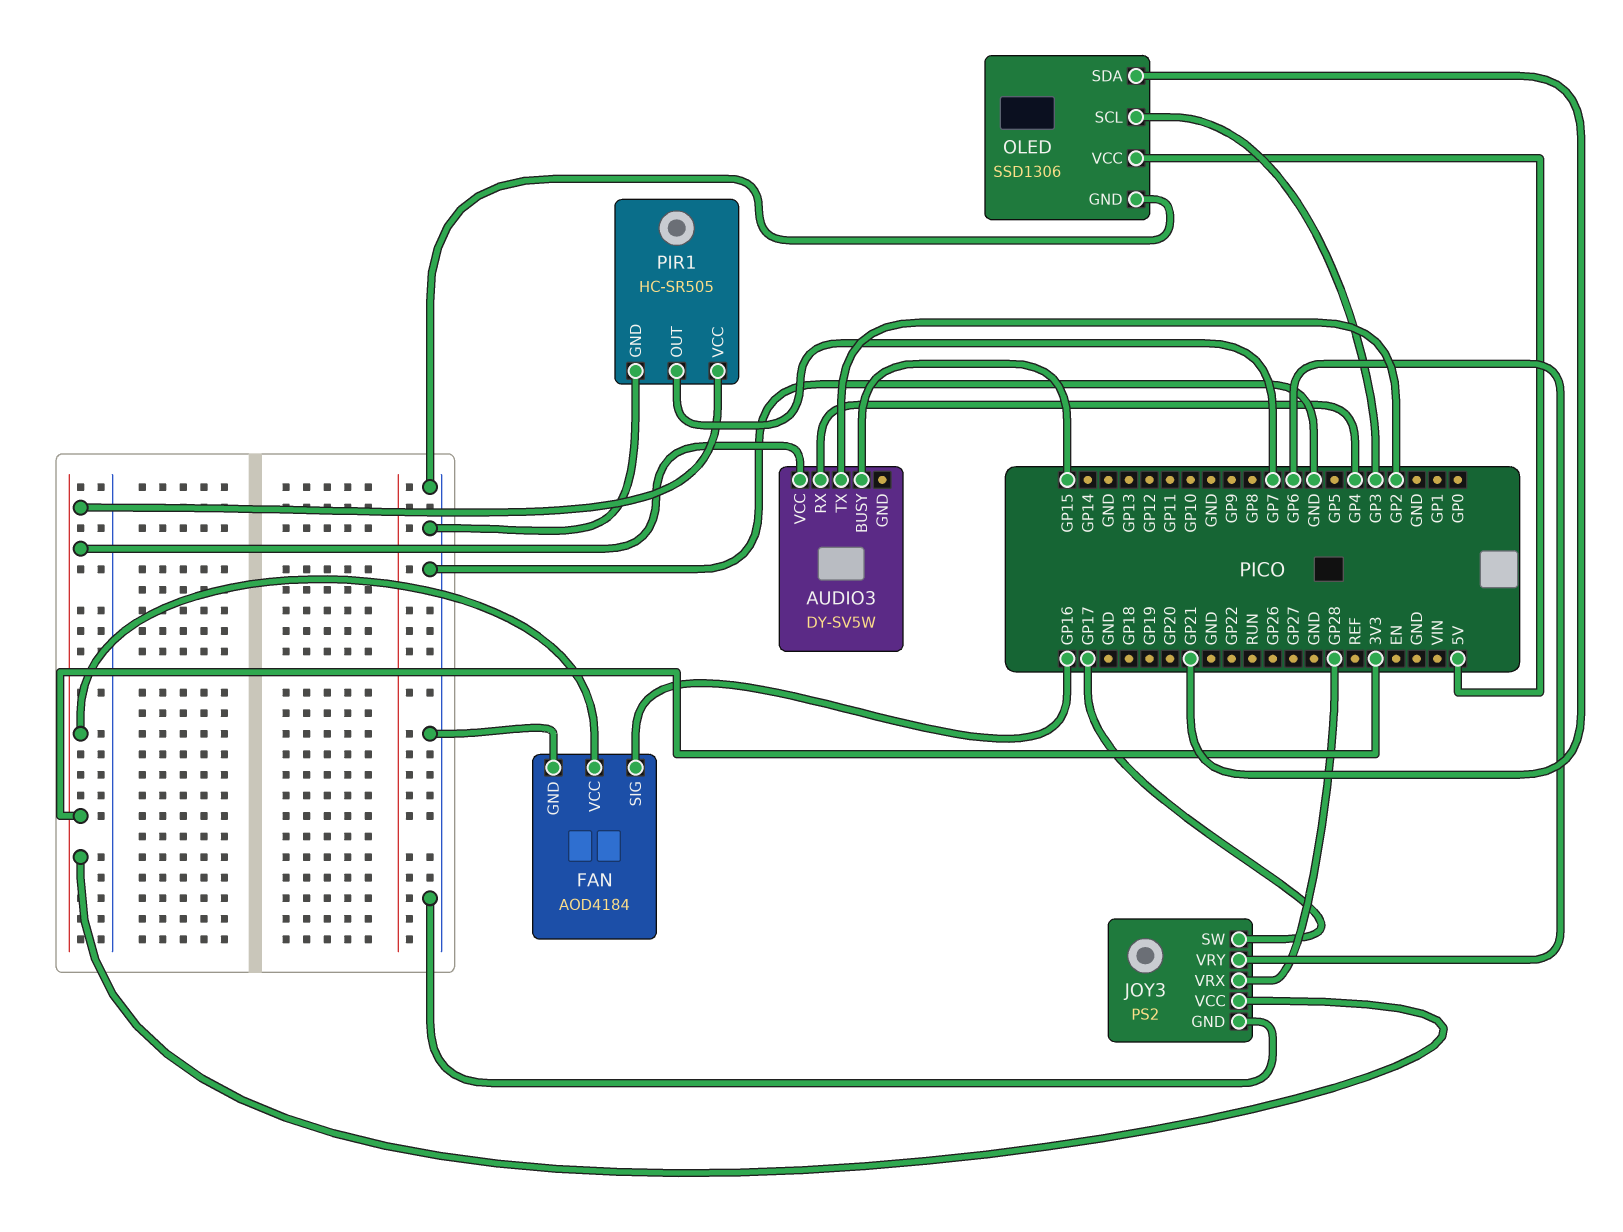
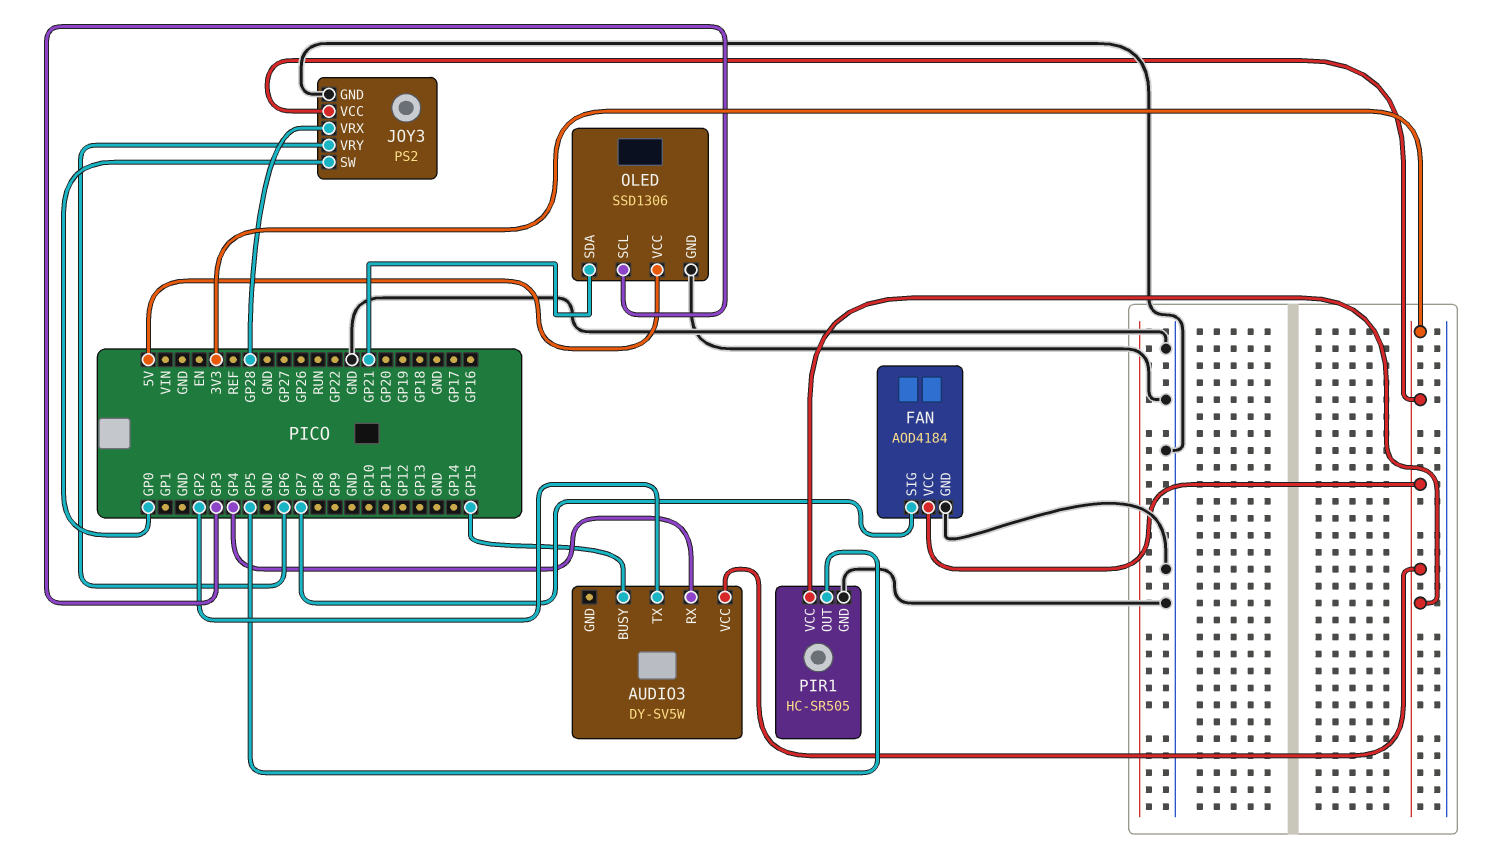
FAN pin SIG: GP16 -> GP7
JOY3 pin SW: GP17 -> GP0
PIR1 pin OUT: GP7 -> GP5

